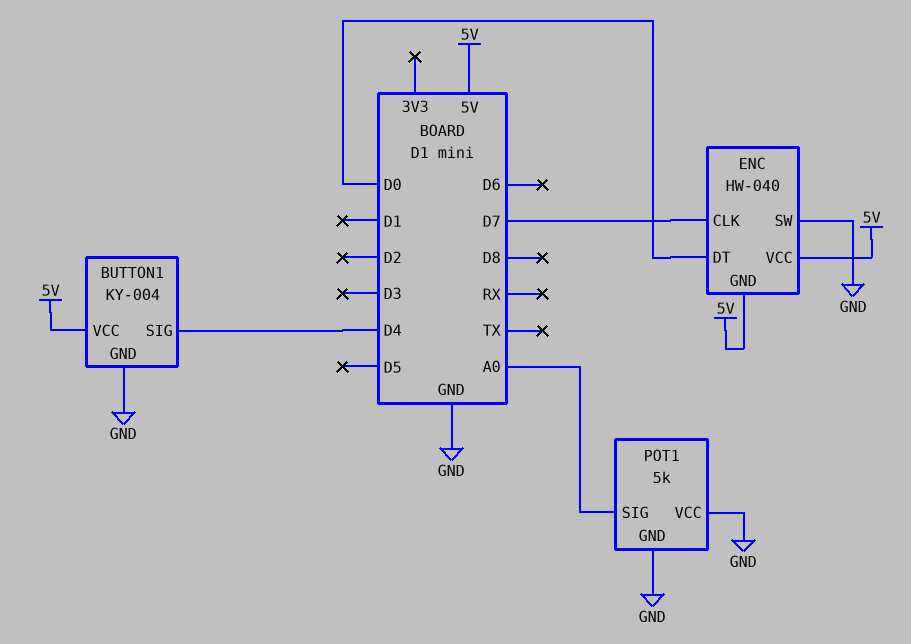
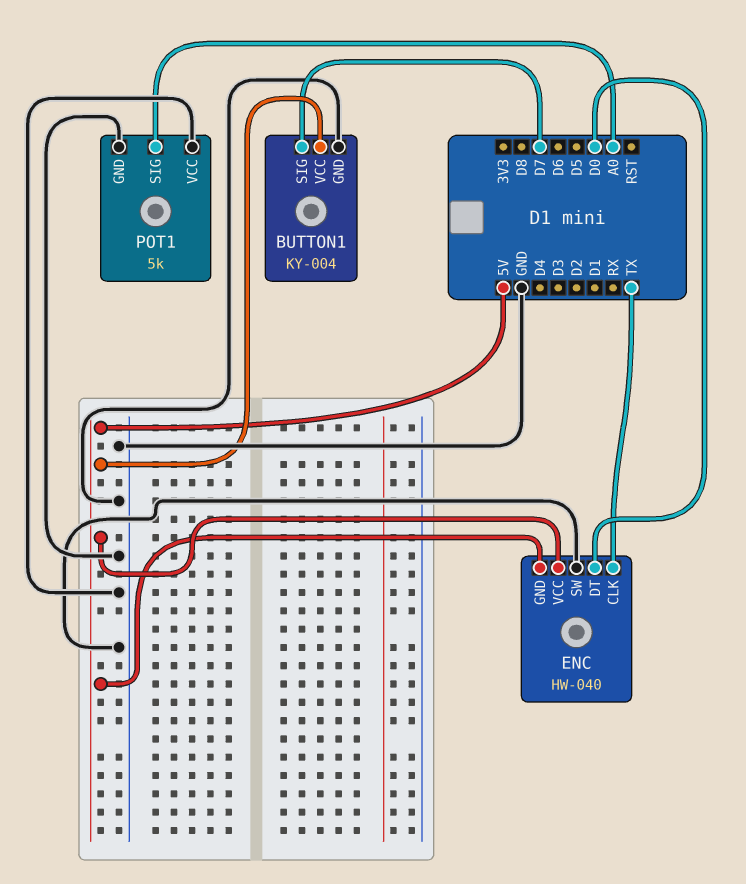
BUTTON1 pin SIG: D4 -> D7
ENC pin CLK: D7 -> TX

